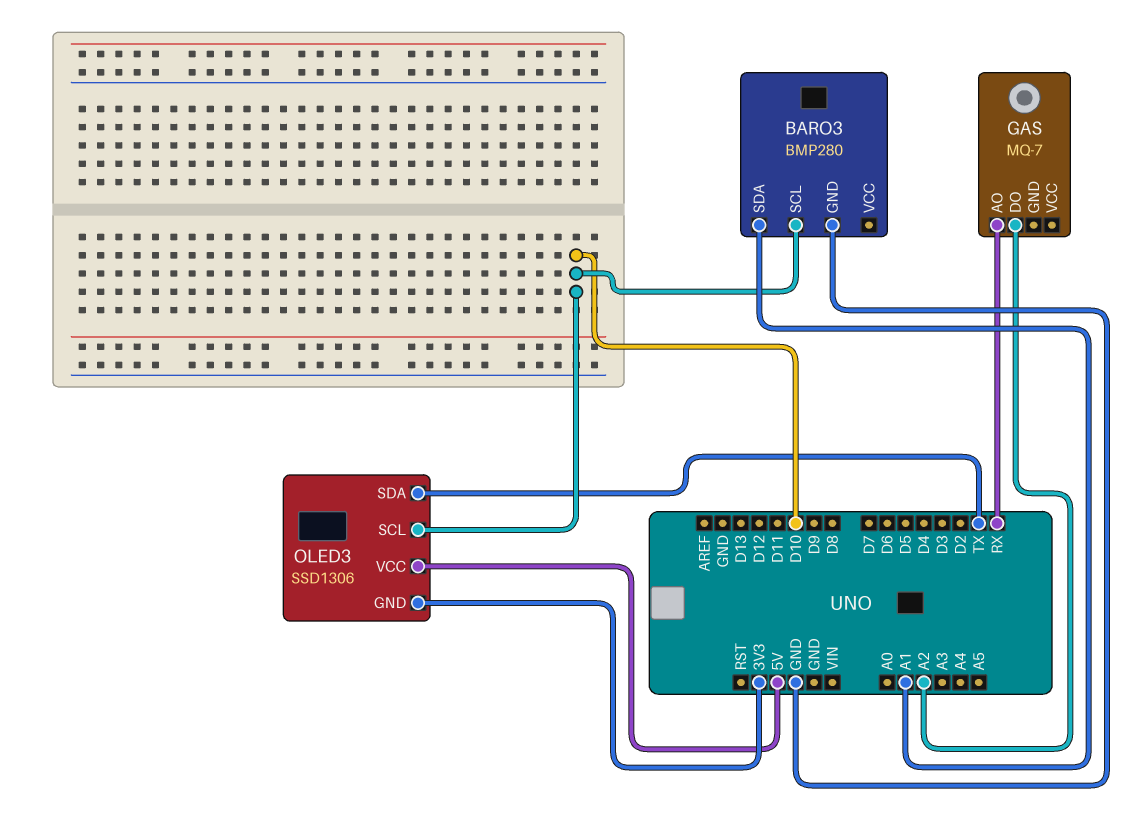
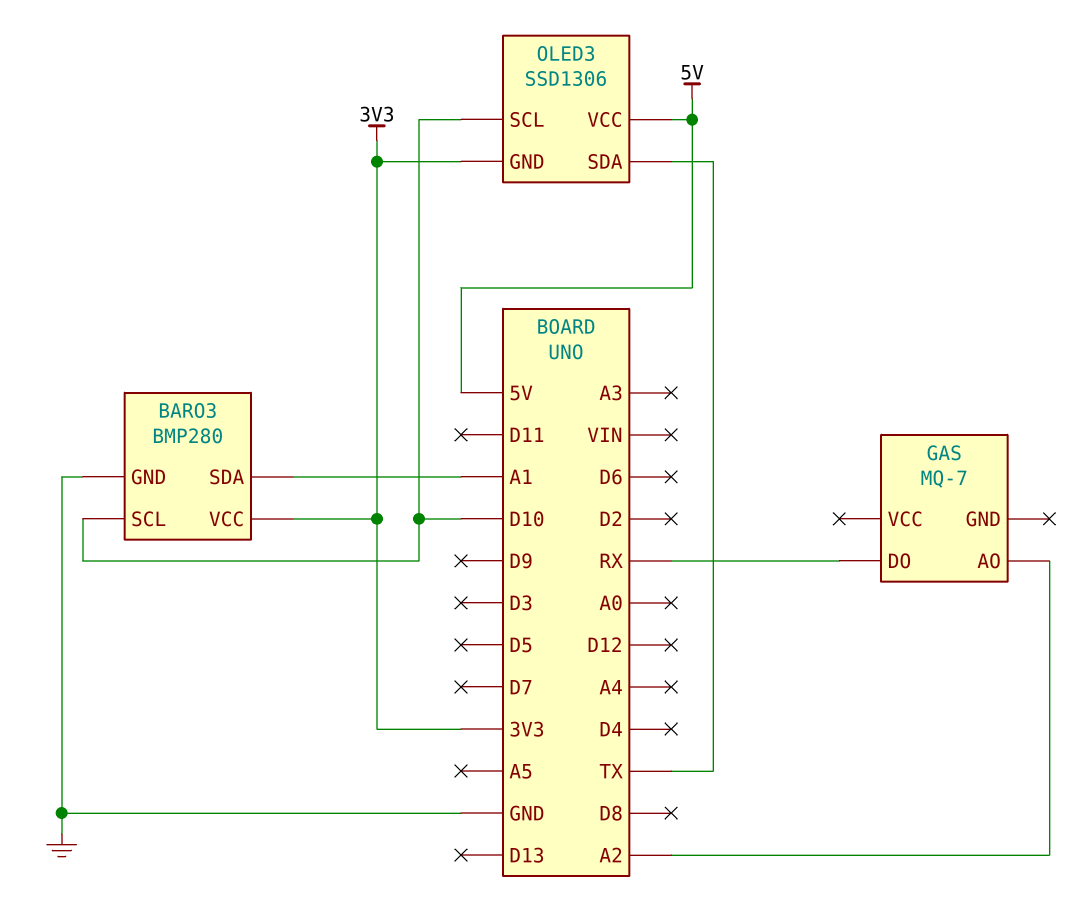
BARO3 pin VCC: none -> 3V3
GAS pin AO: RX -> A2
GAS pin DO: A2 -> RX

